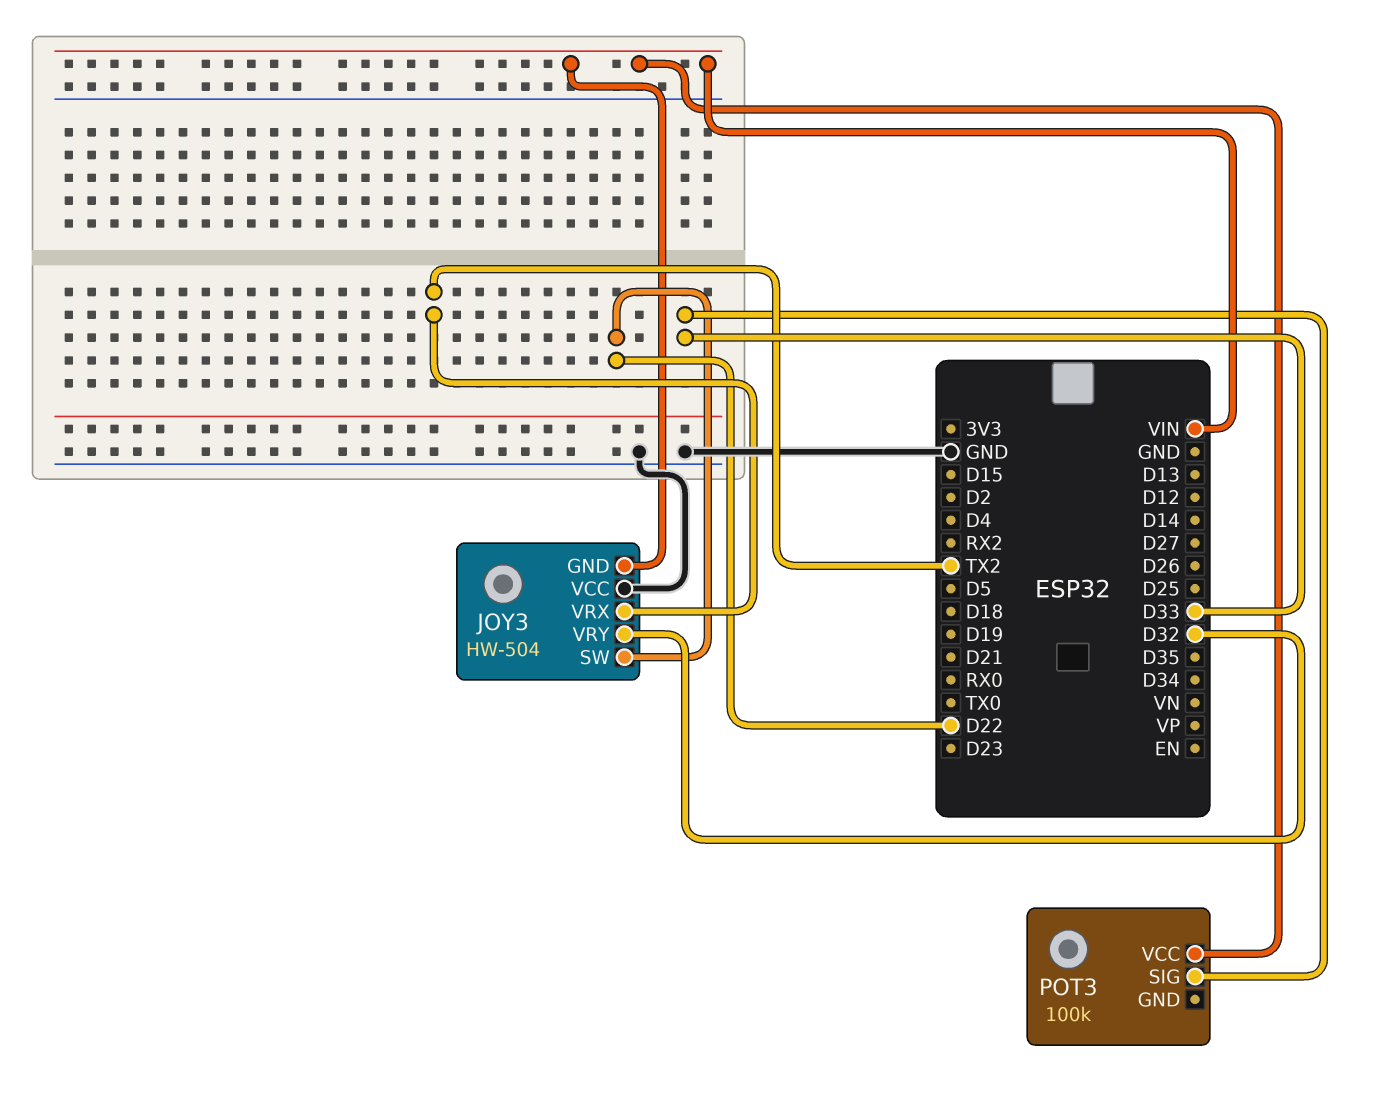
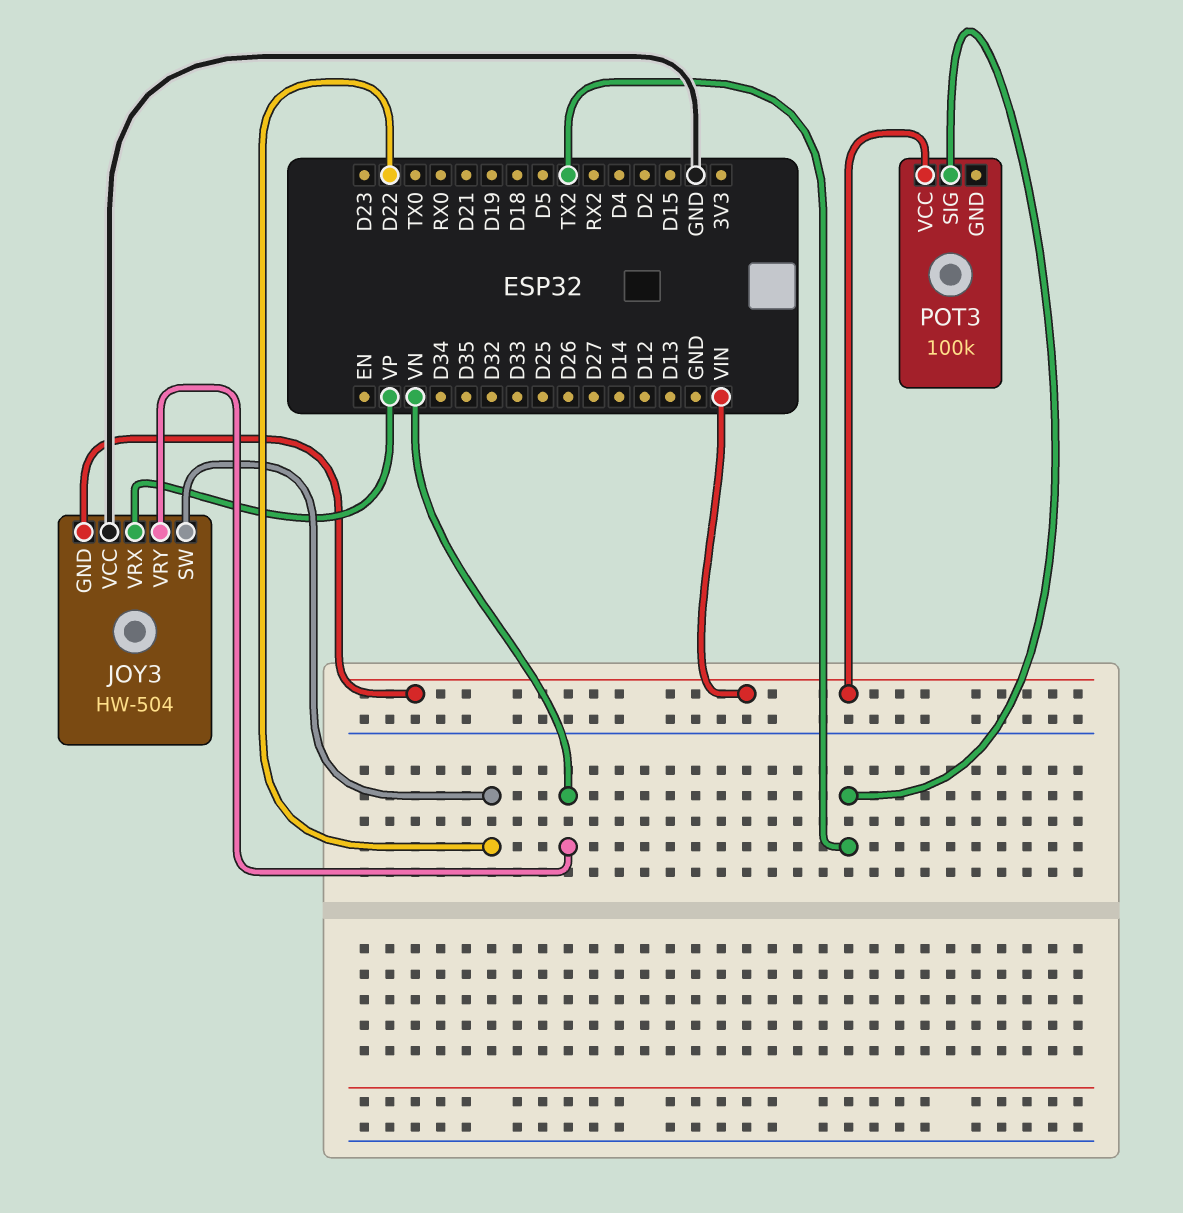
JOY3 pin VRX: TX2 -> VP
JOY3 pin VRY: D32 -> VN
POT3 pin SIG: D33 -> TX2

